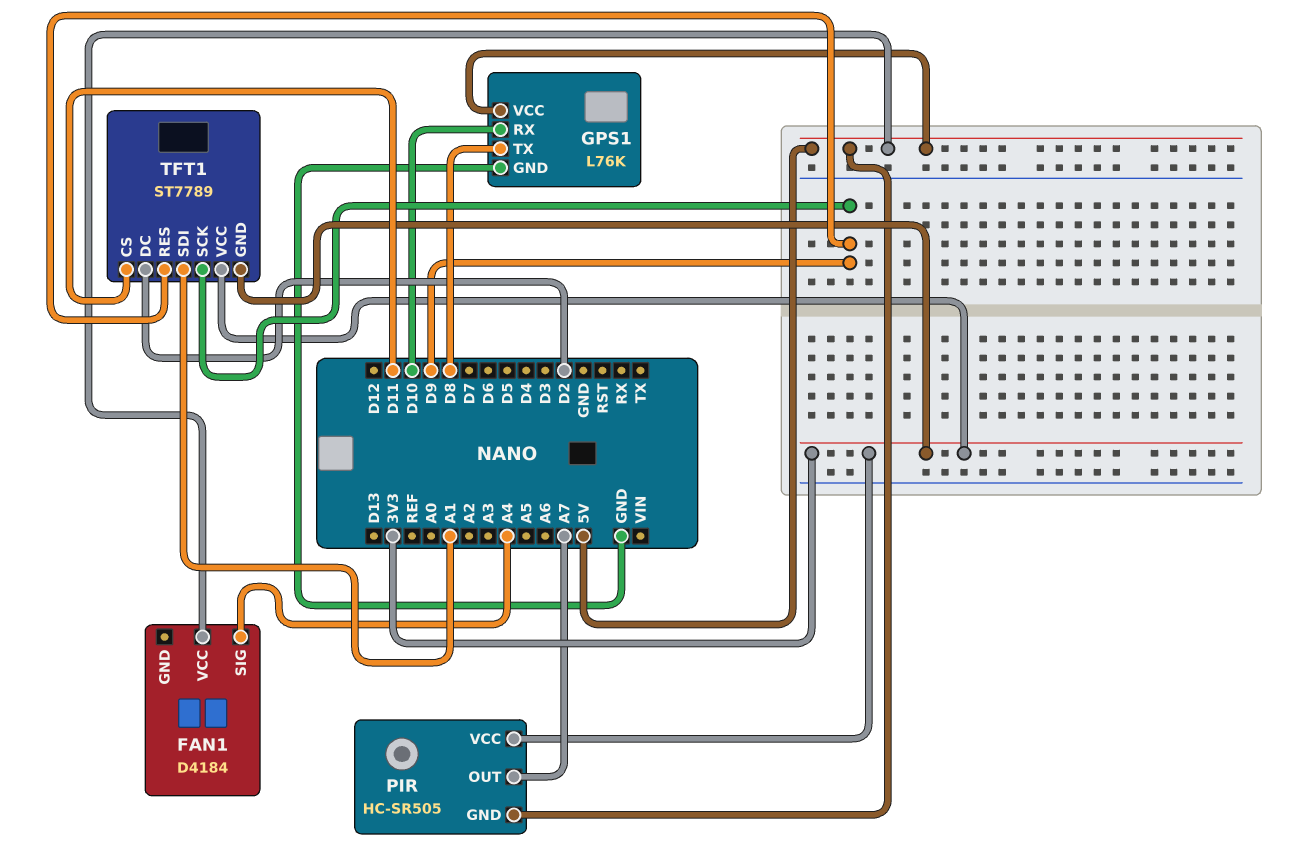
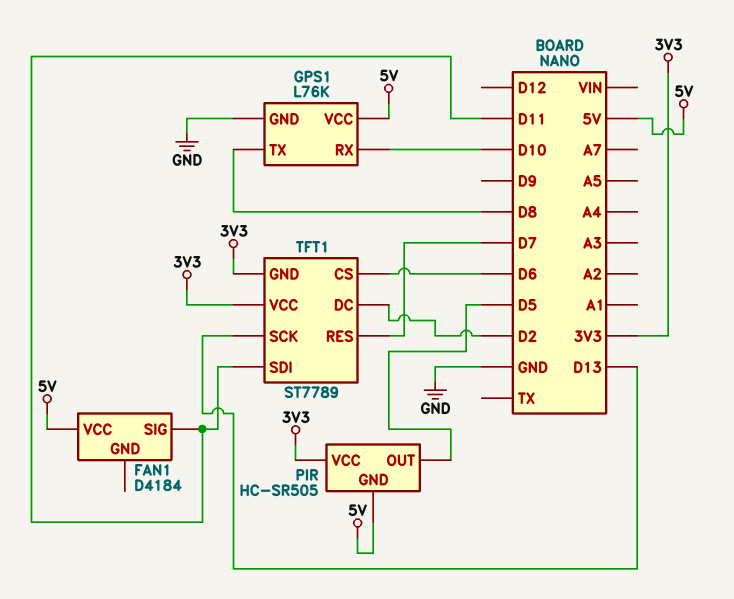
FAN1 pin SIG: A4 -> D11
PIR pin OUT: A7 -> D5
TFT1 pin CS: D11 -> D6
TFT1 pin RES: D9 -> D7
TFT1 pin SCK: D9 -> D13
TFT1 pin SDI: A1 -> D11

